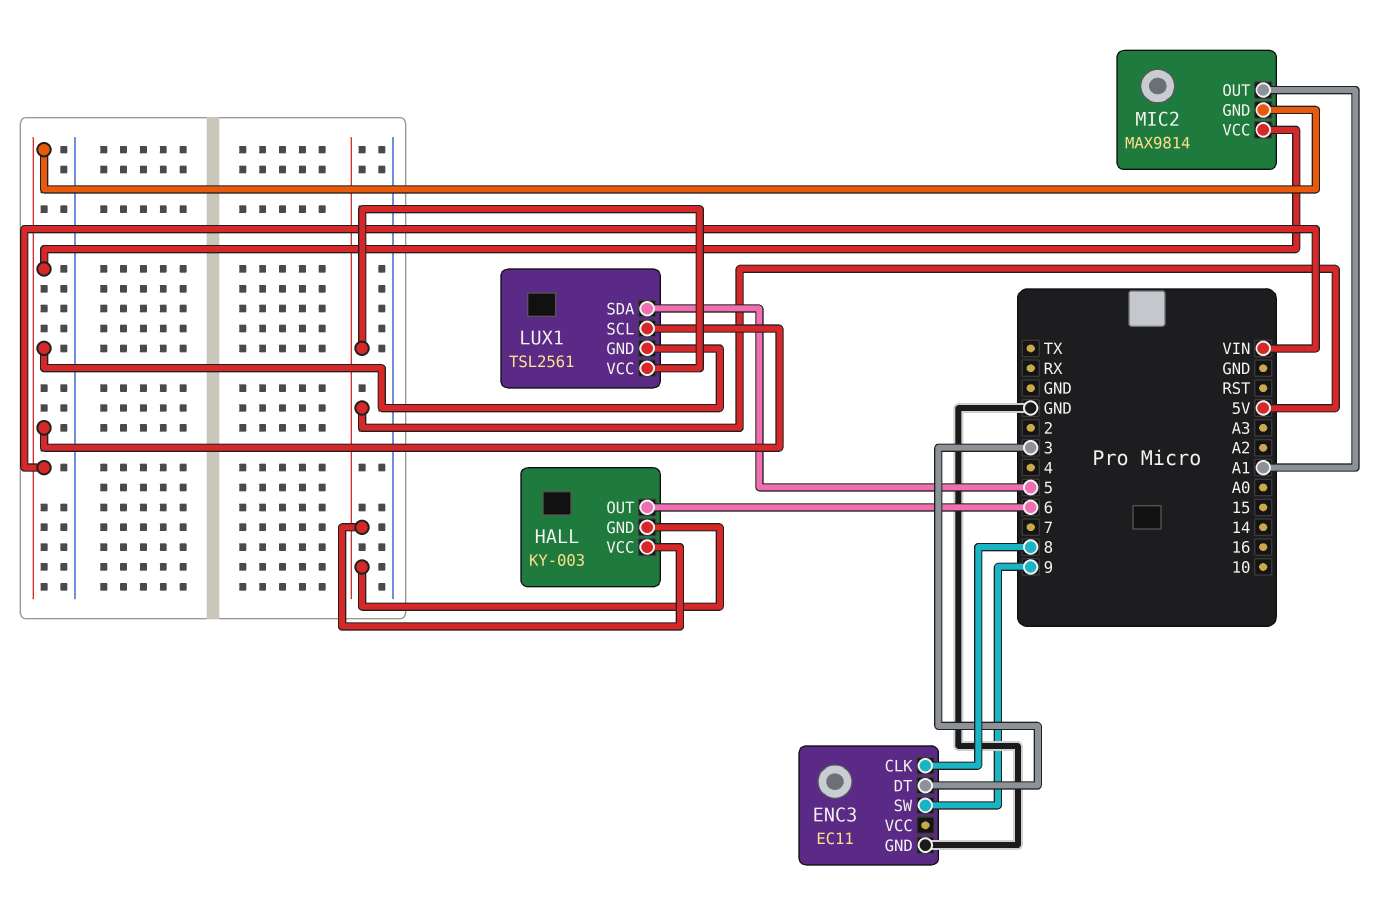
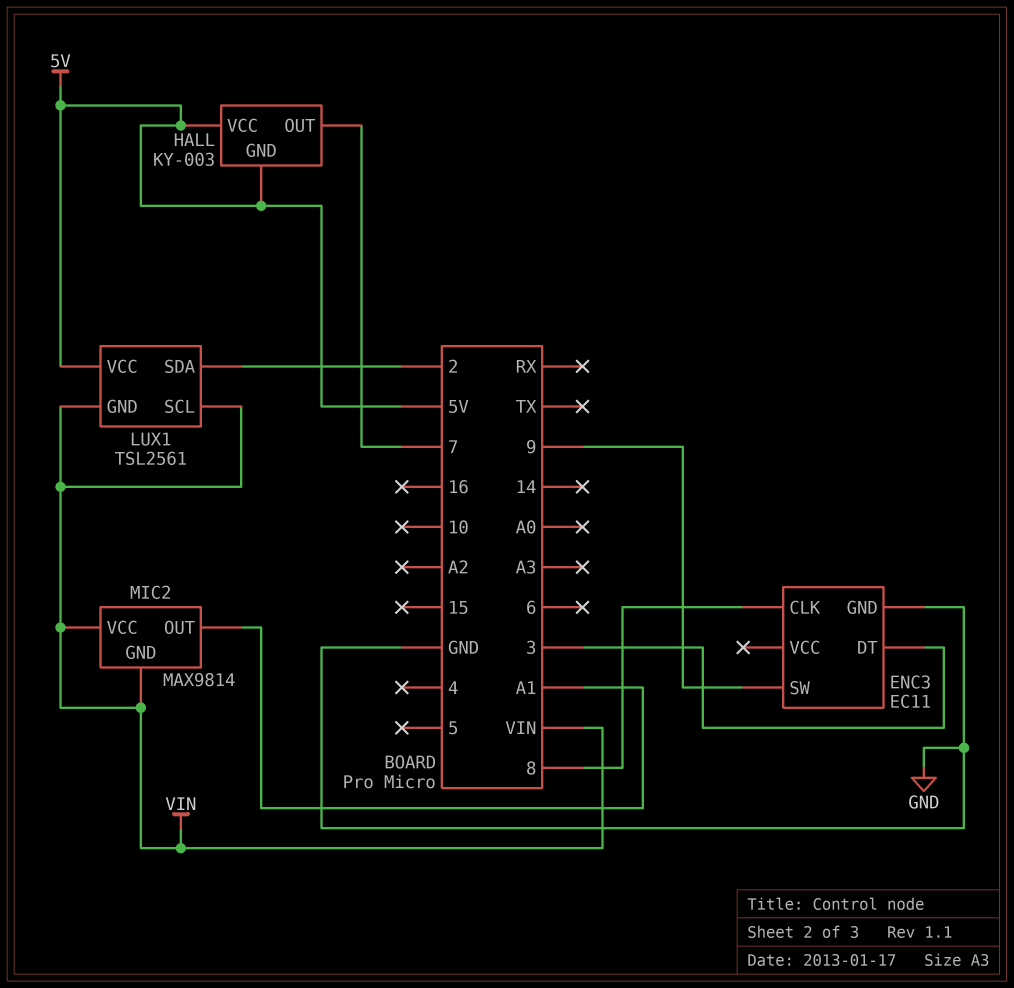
HALL pin OUT: 6 -> 7
LUX1 pin SDA: 5 -> 2

